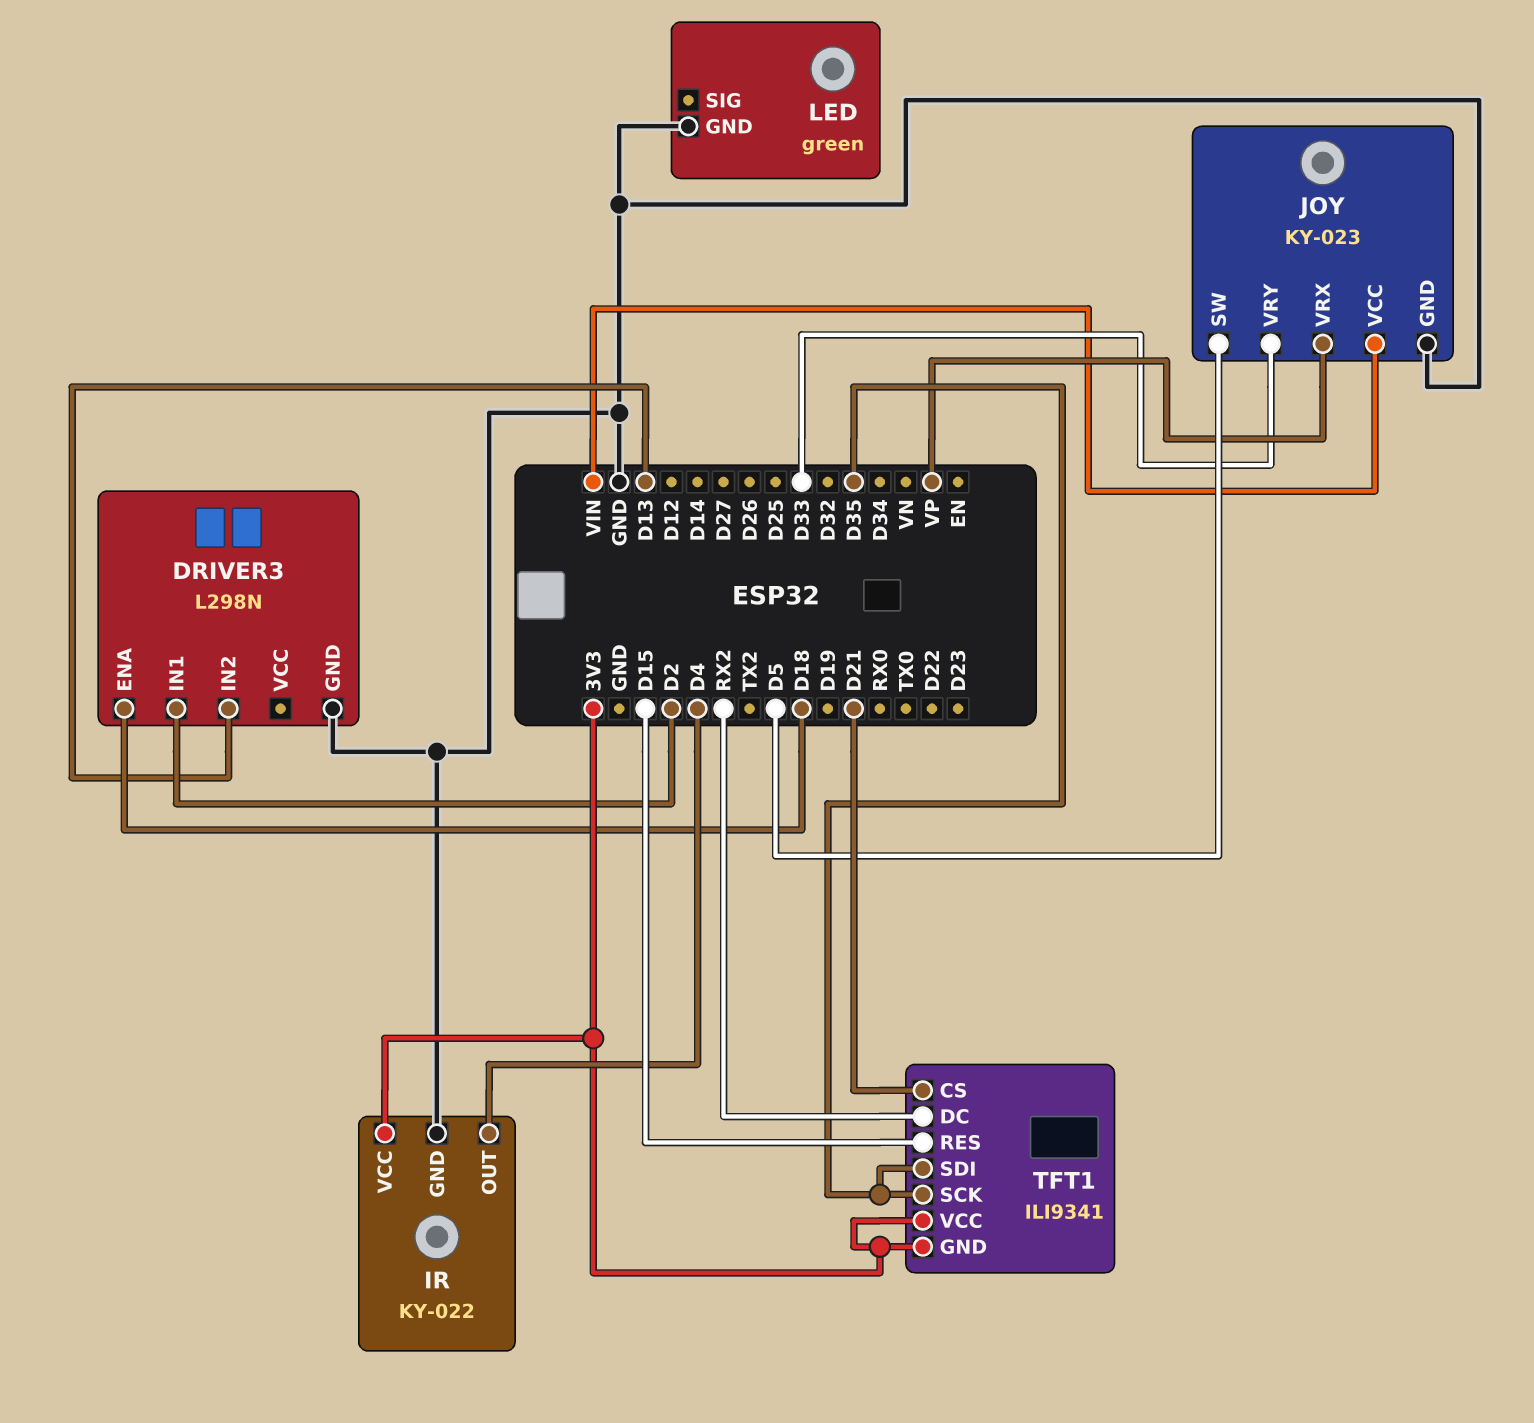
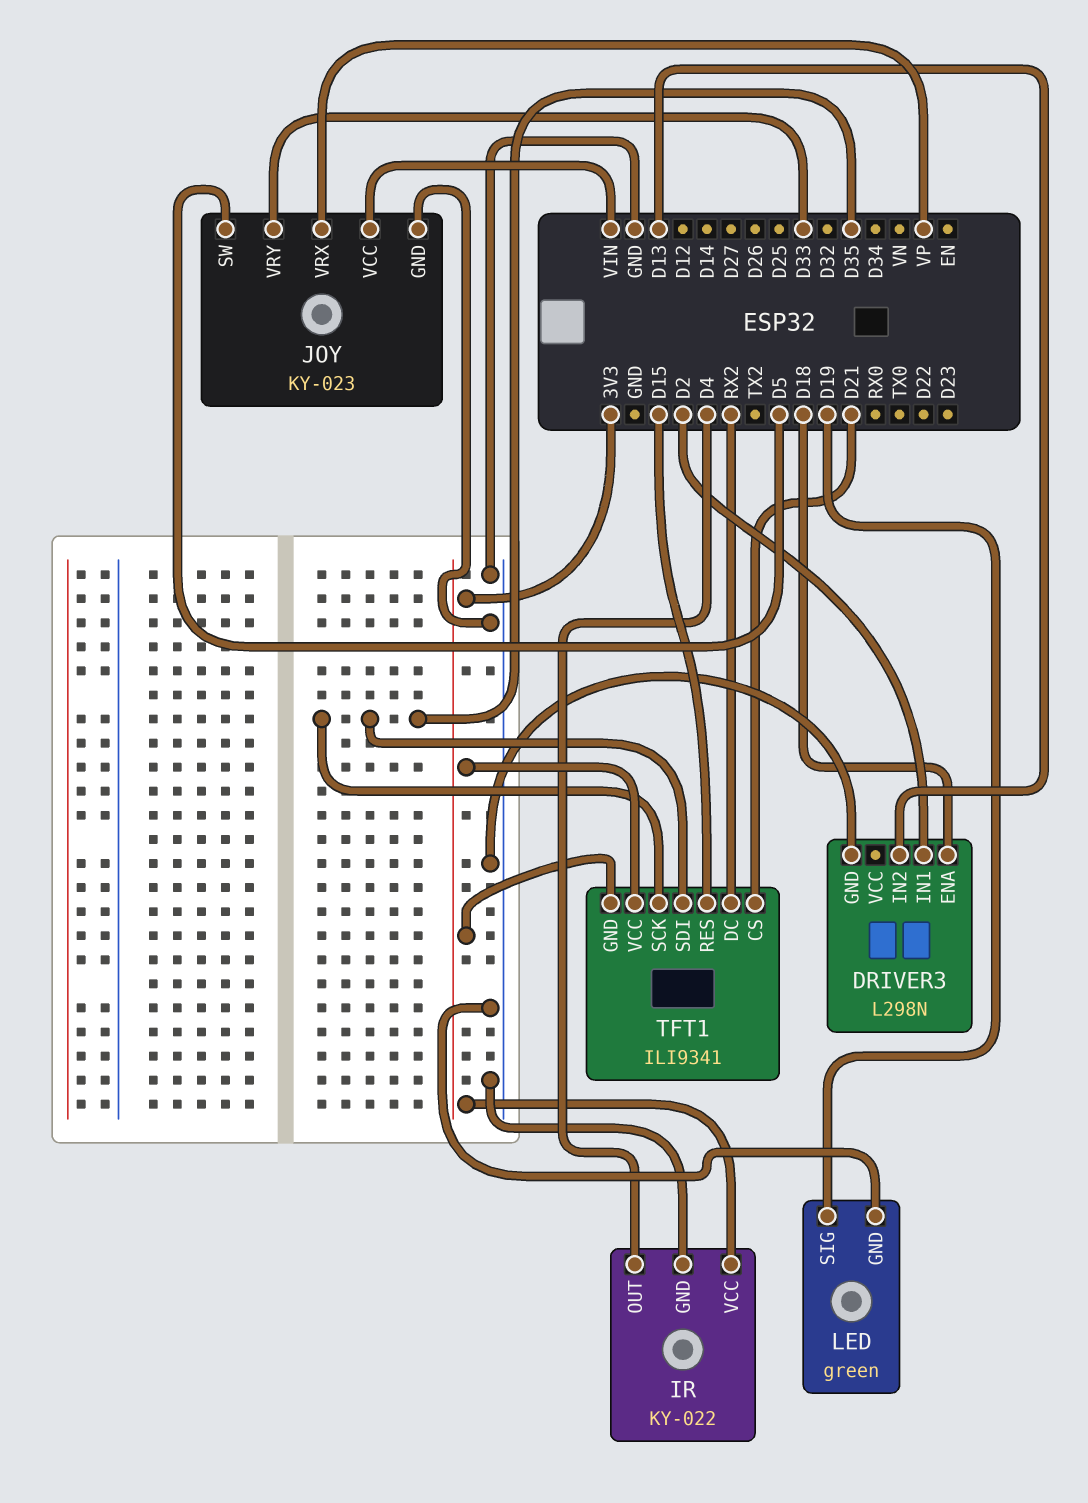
LED pin SIG: none -> D19

